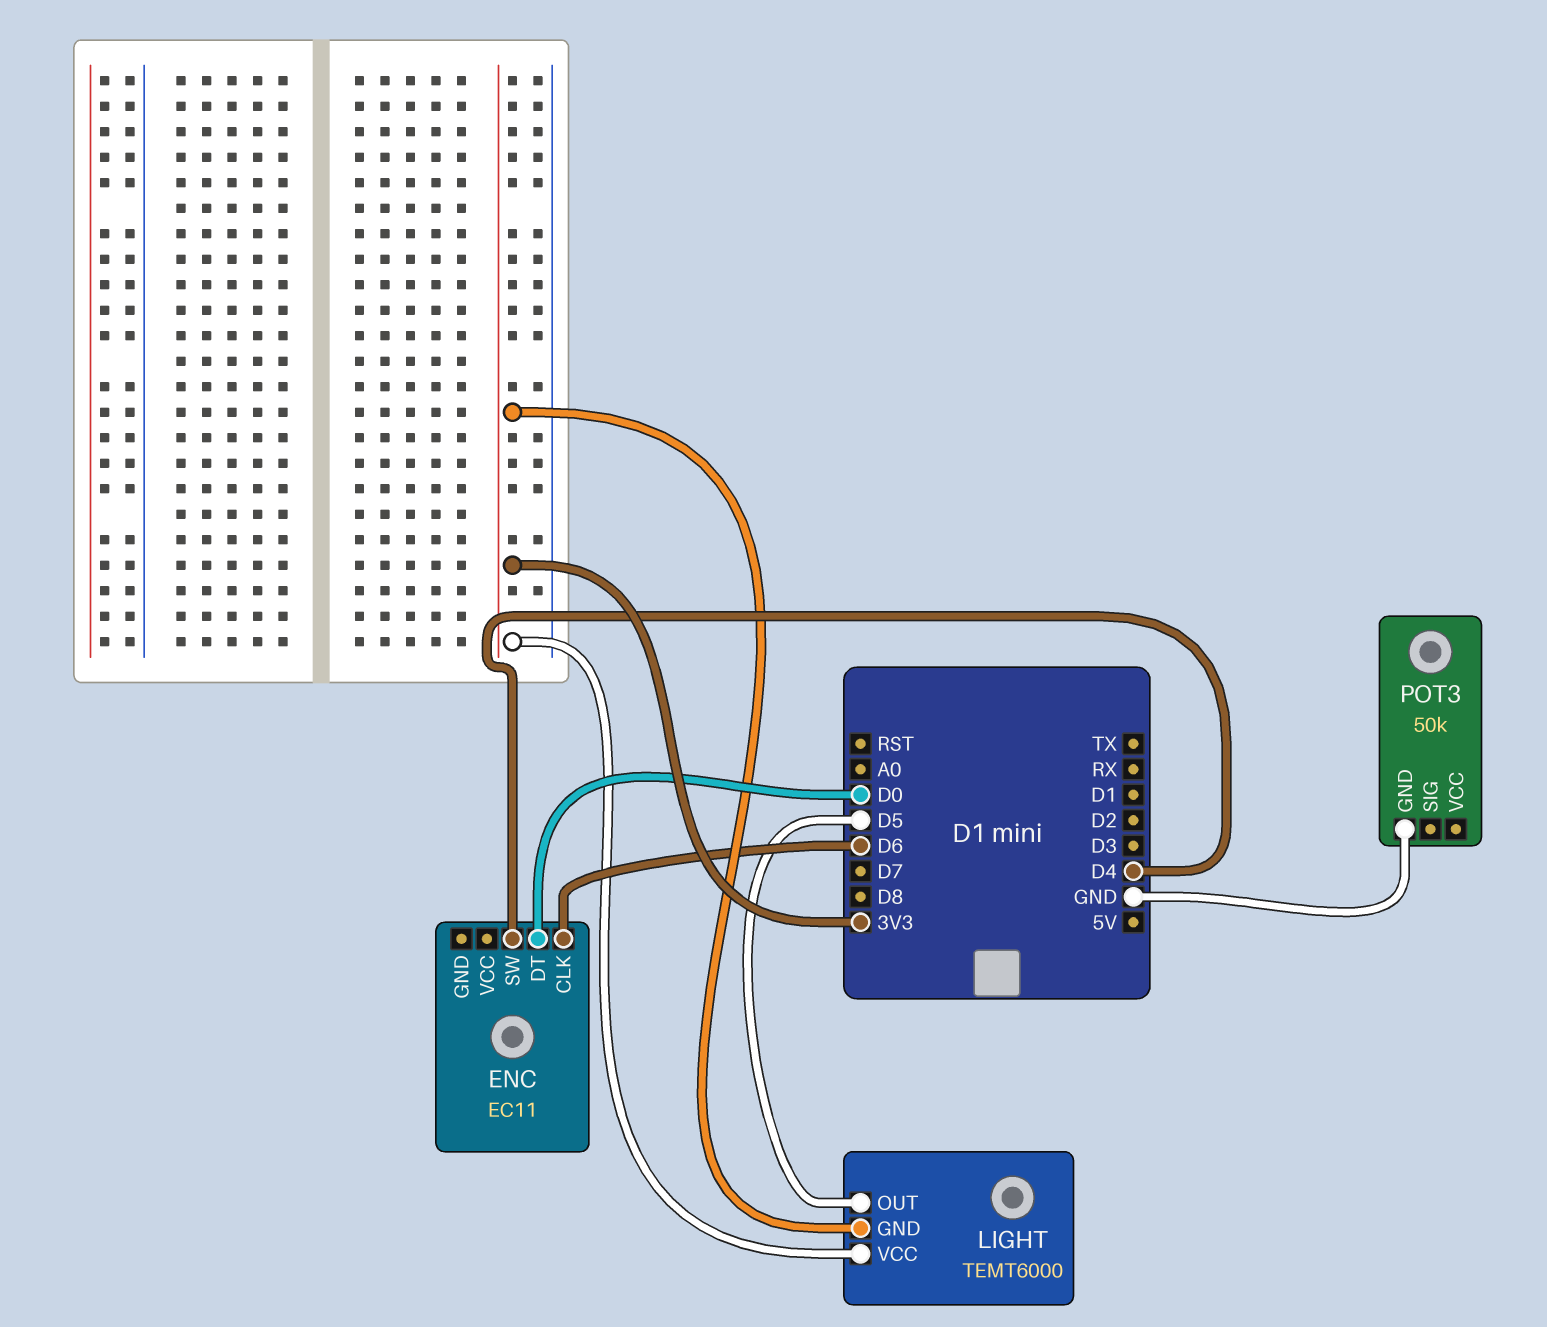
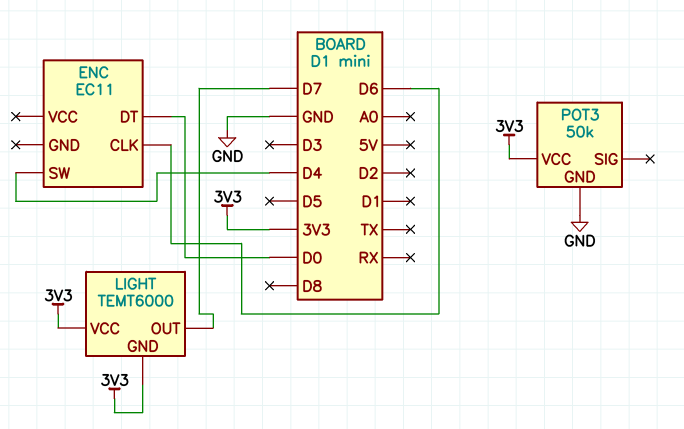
LIGHT pin OUT: D5 -> D7
POT3 pin VCC: none -> 3V3

